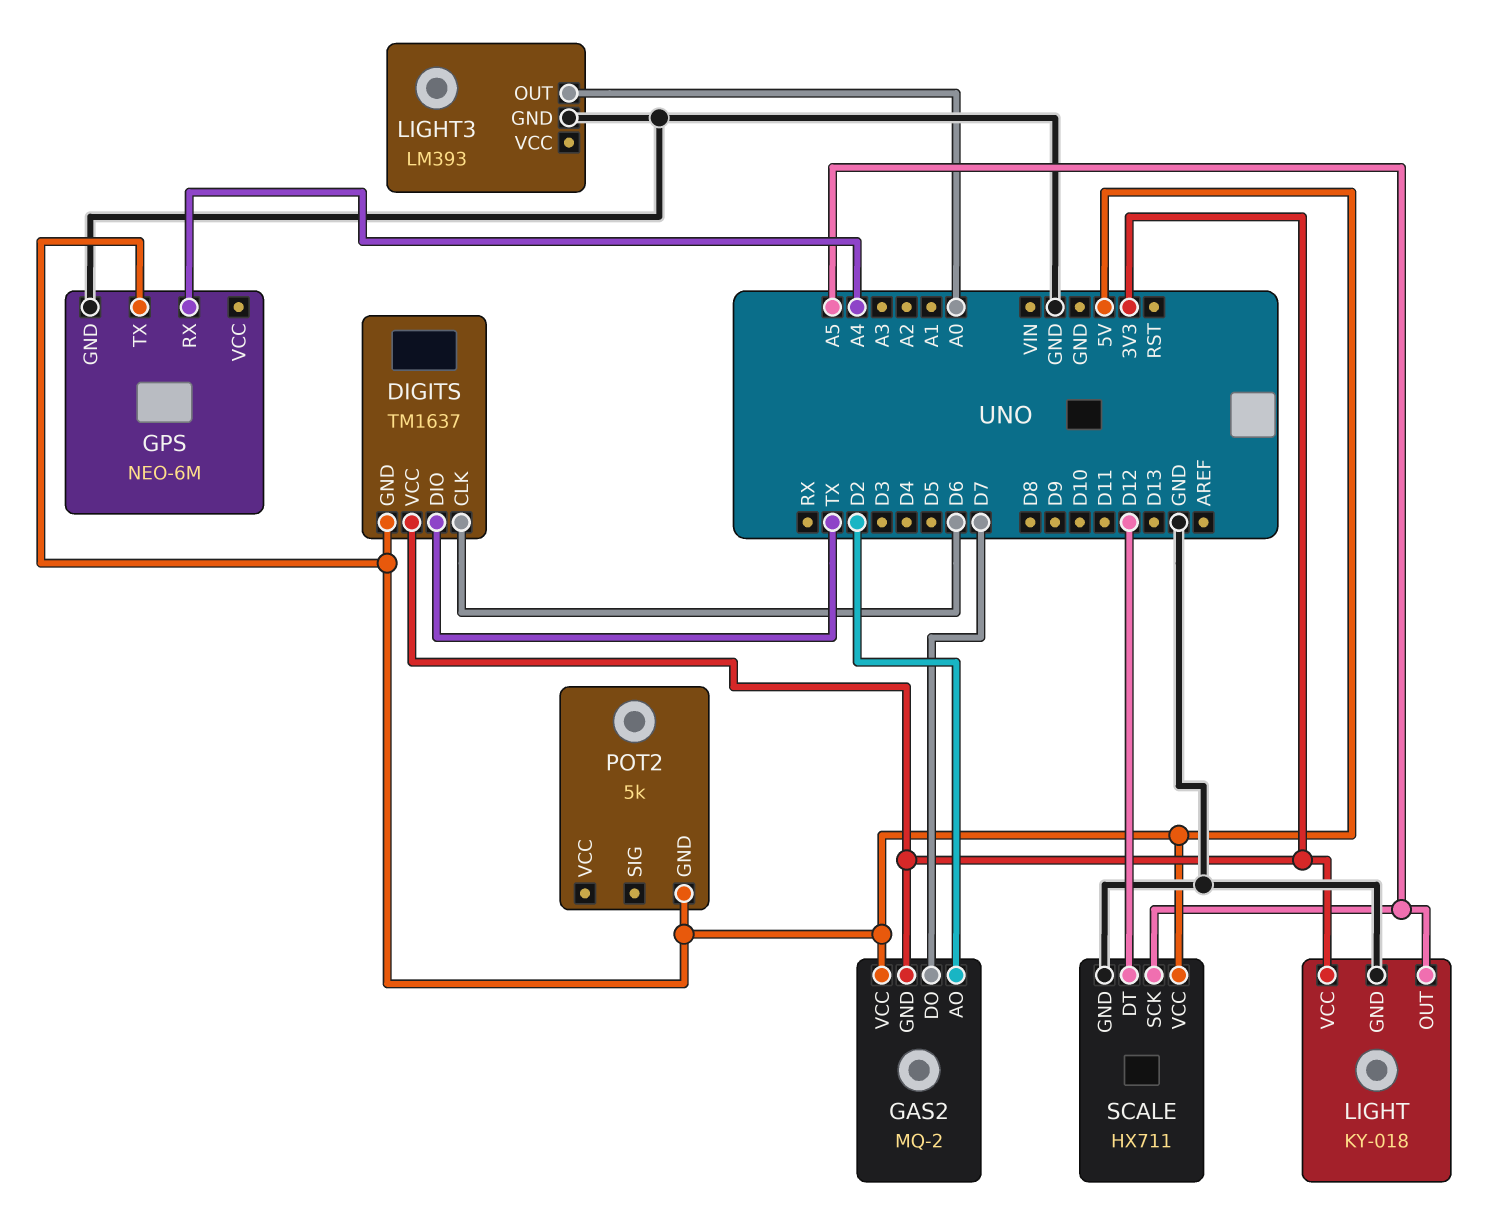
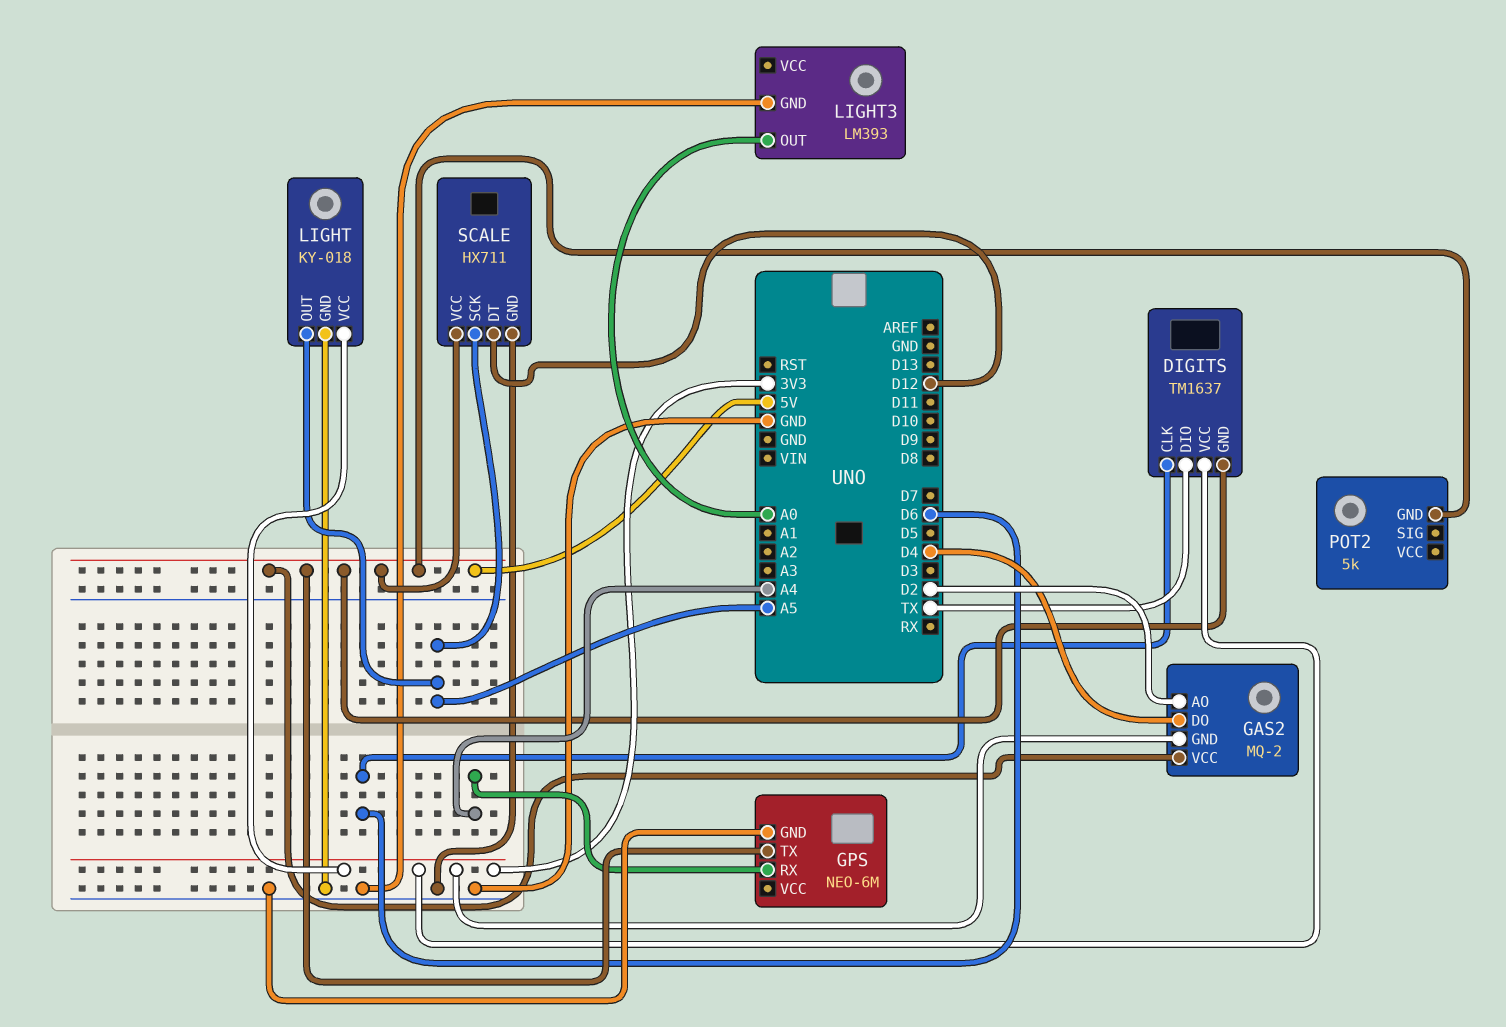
GAS2 pin DO: D7 -> D4

